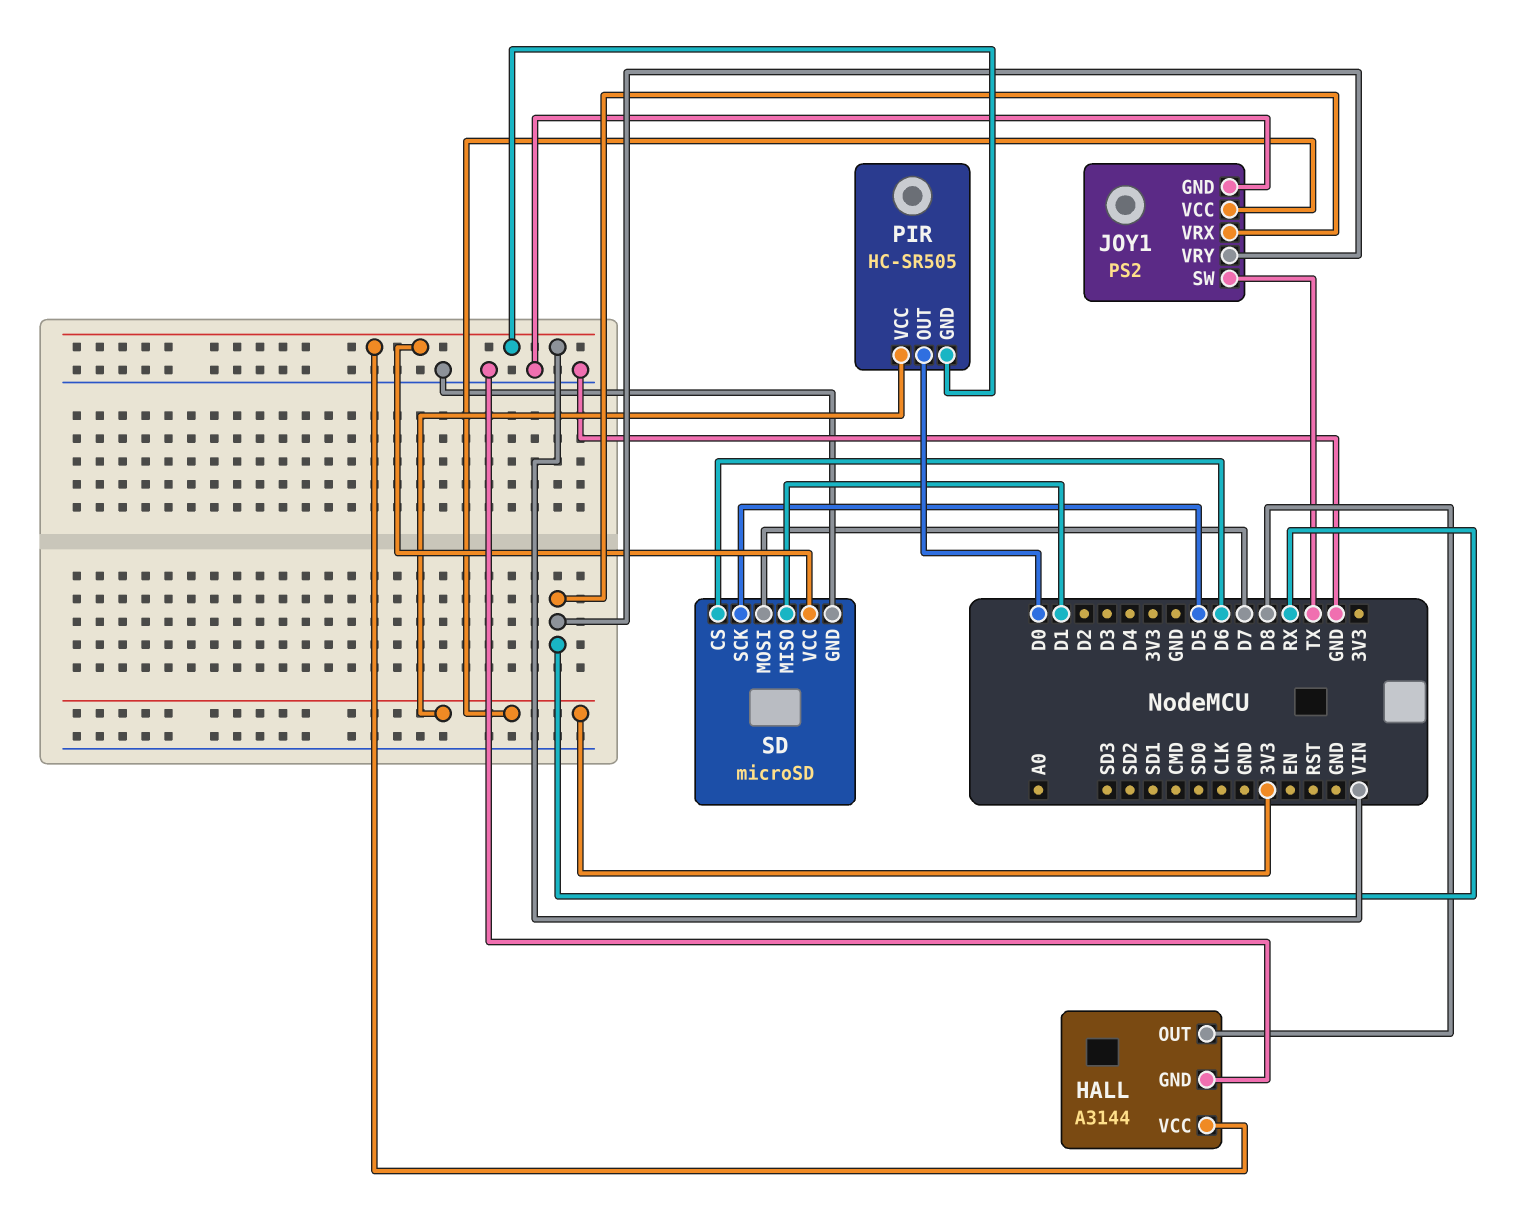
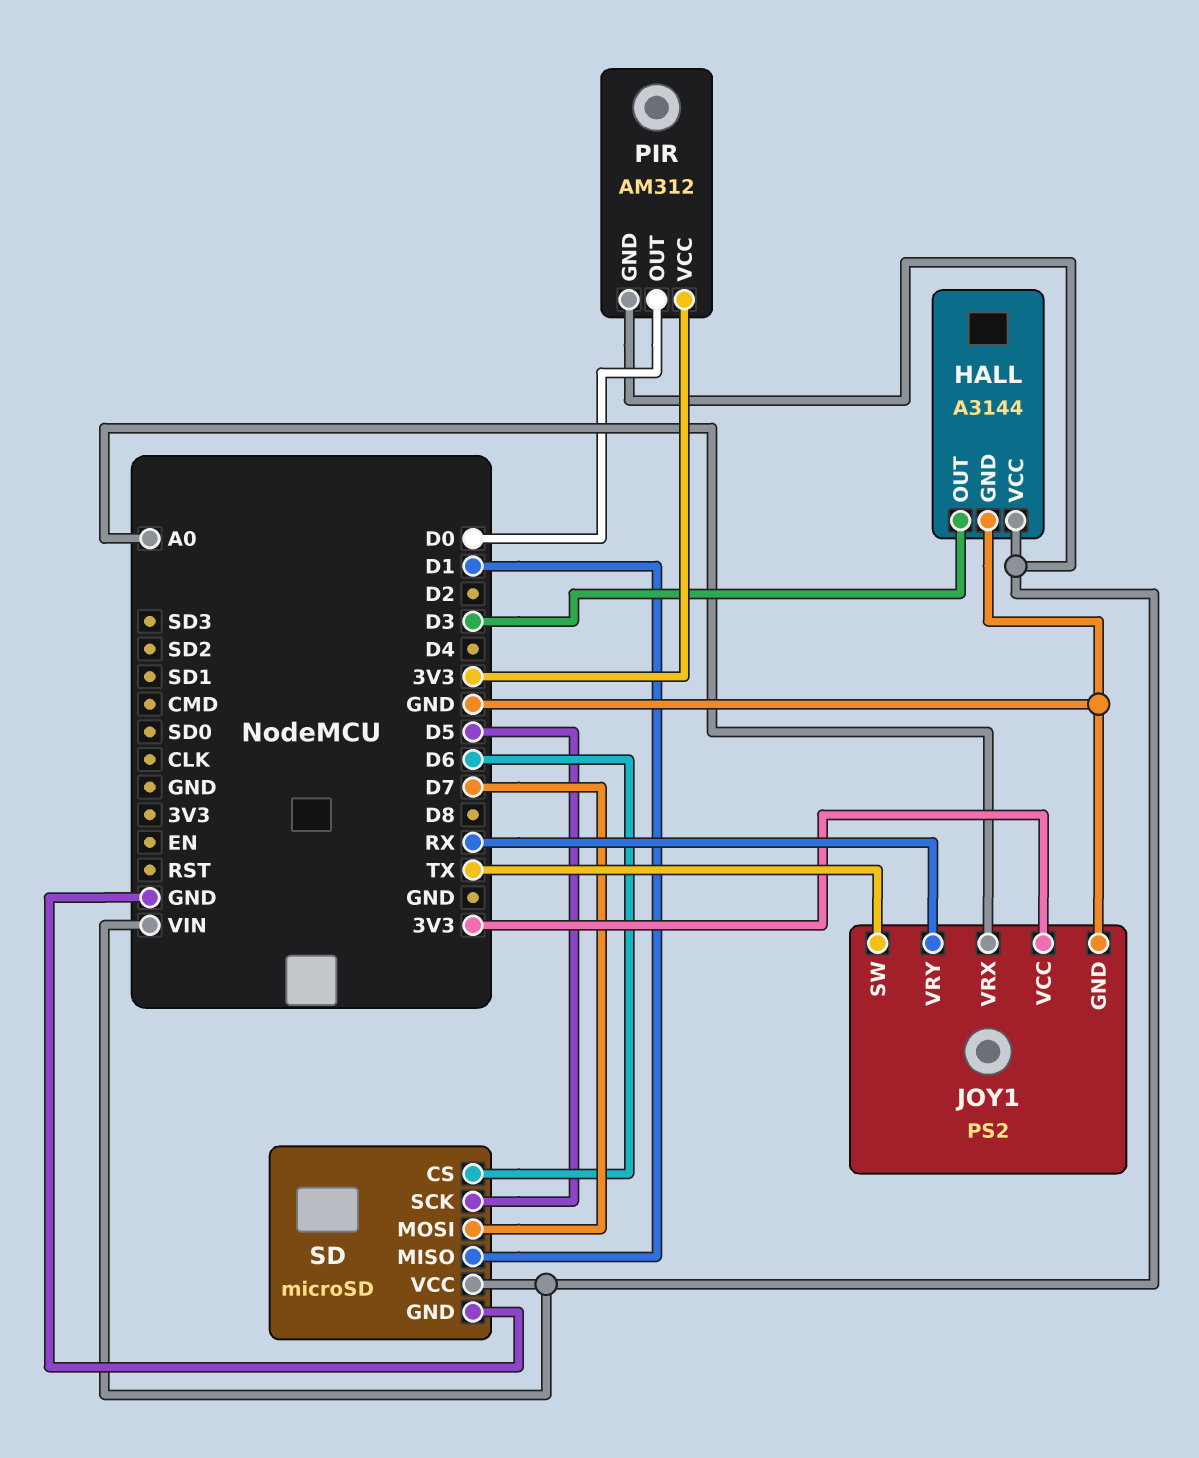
HALL pin OUT: D8 -> D3
JOY1 pin VRX: RX -> A0
PIR: HC-SR505 -> AM312

